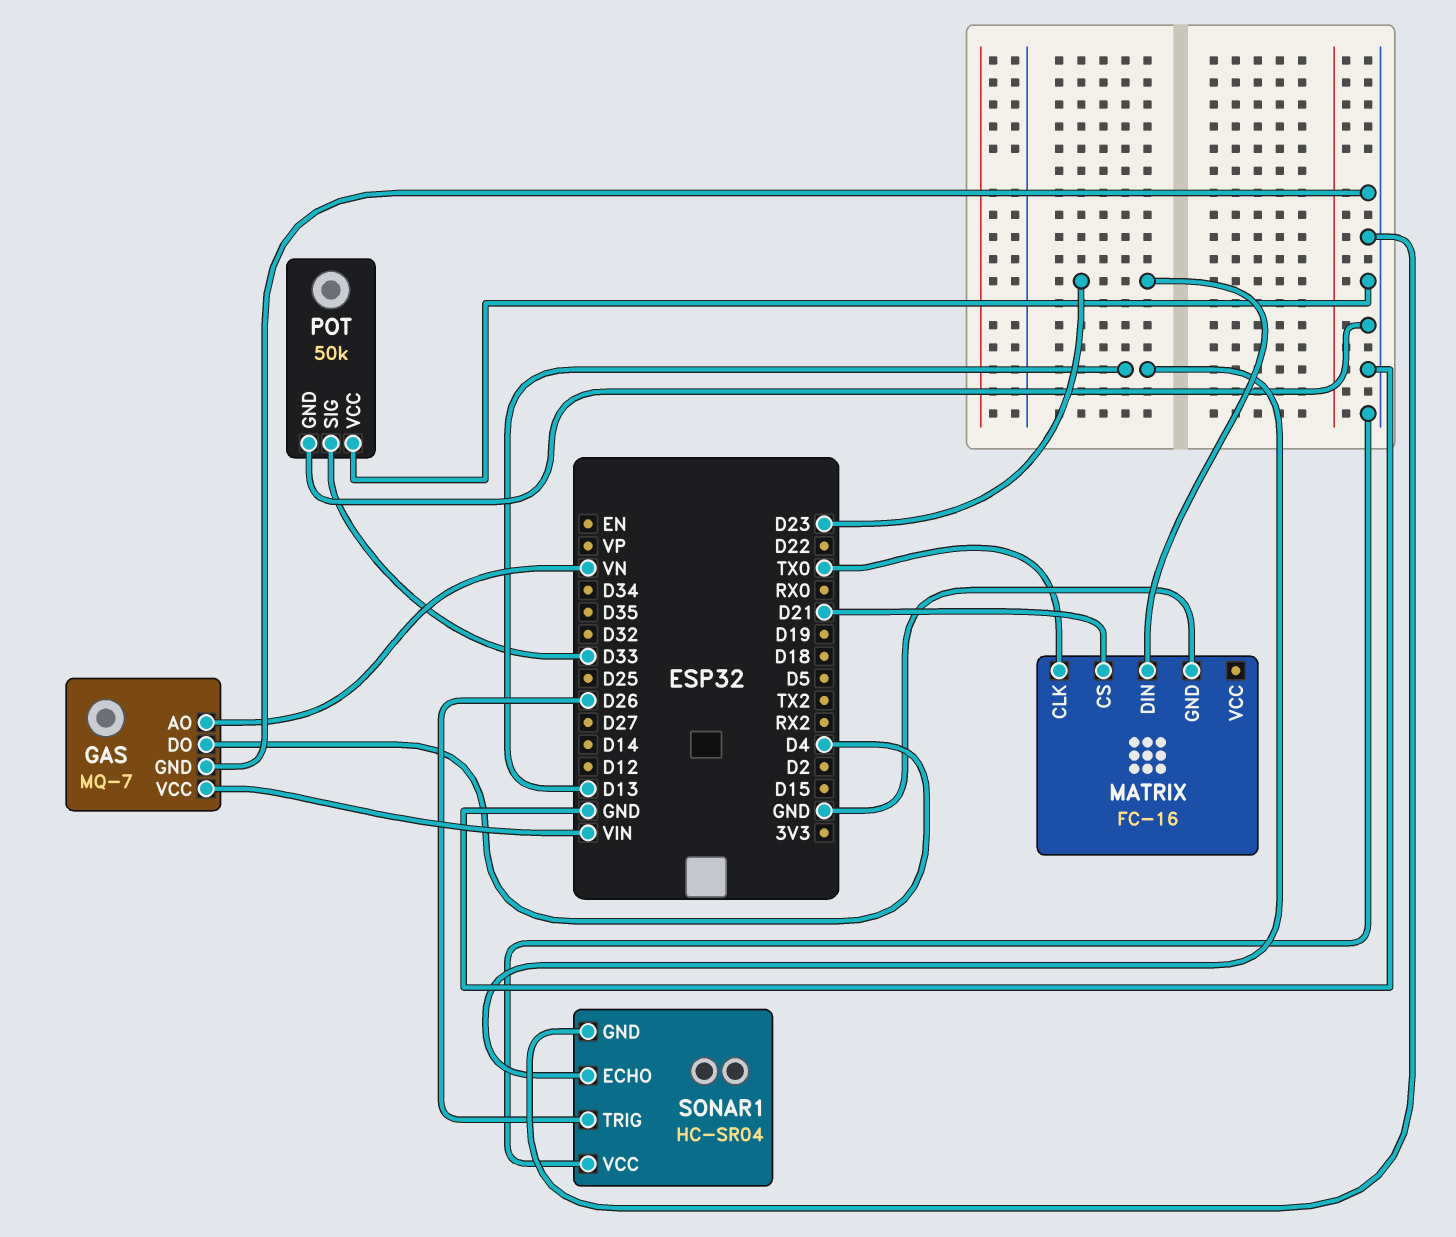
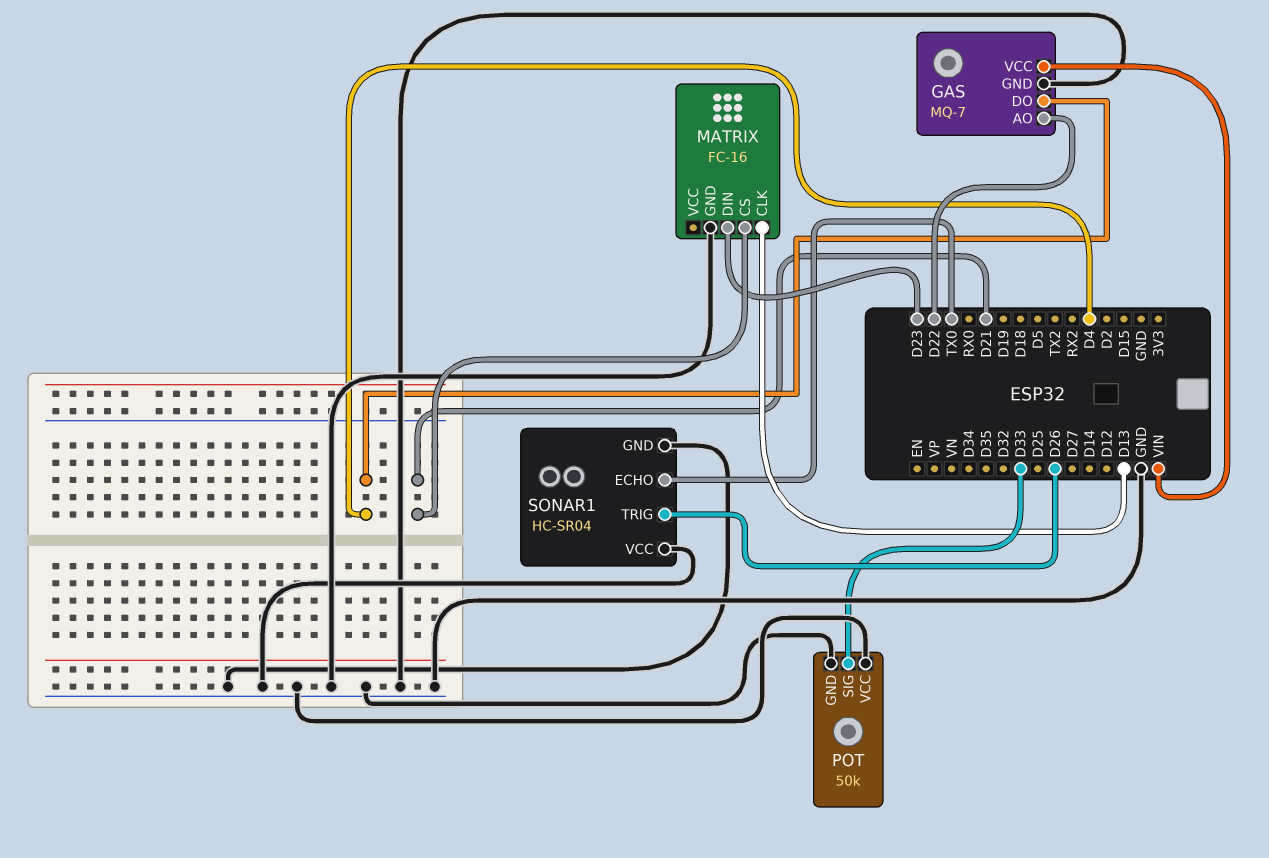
GAS pin AO: VN -> D22
MATRIX pin CLK: TX0 -> D13
SONAR1 pin ECHO: D13 -> TX0

